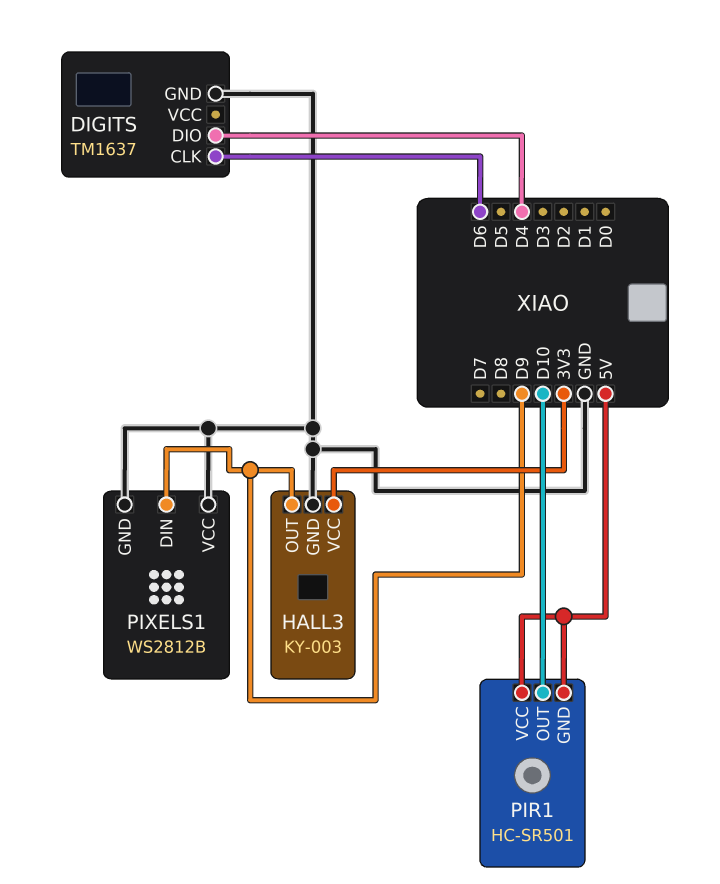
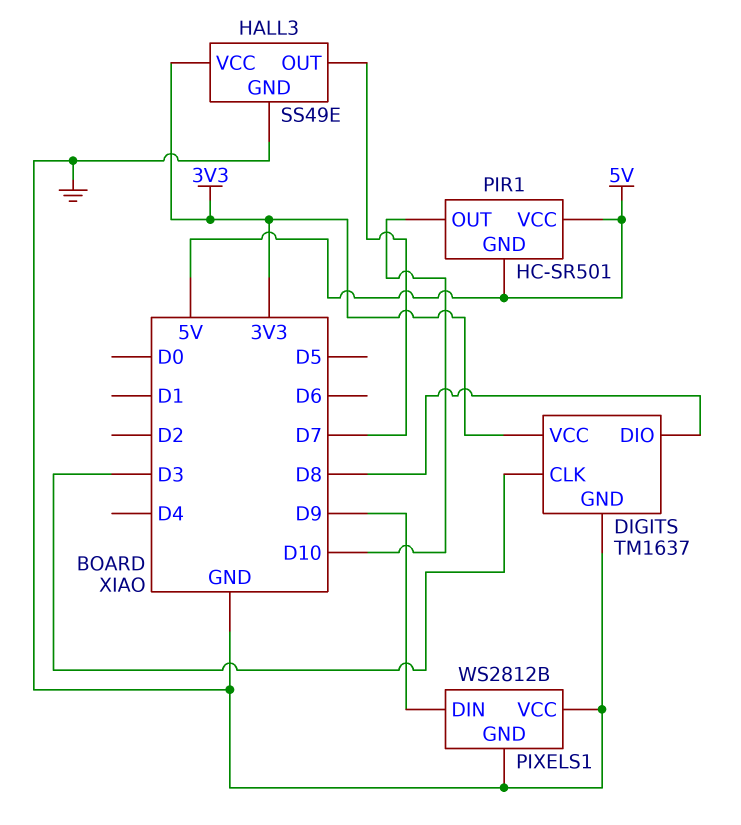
DIGITS pin CLK: D6 -> D3
DIGITS pin DIO: D4 -> D8
DIGITS pin VCC: none -> 3V3
HALL3: KY-003 -> SS49E
HALL3 pin OUT: D9 -> D7

